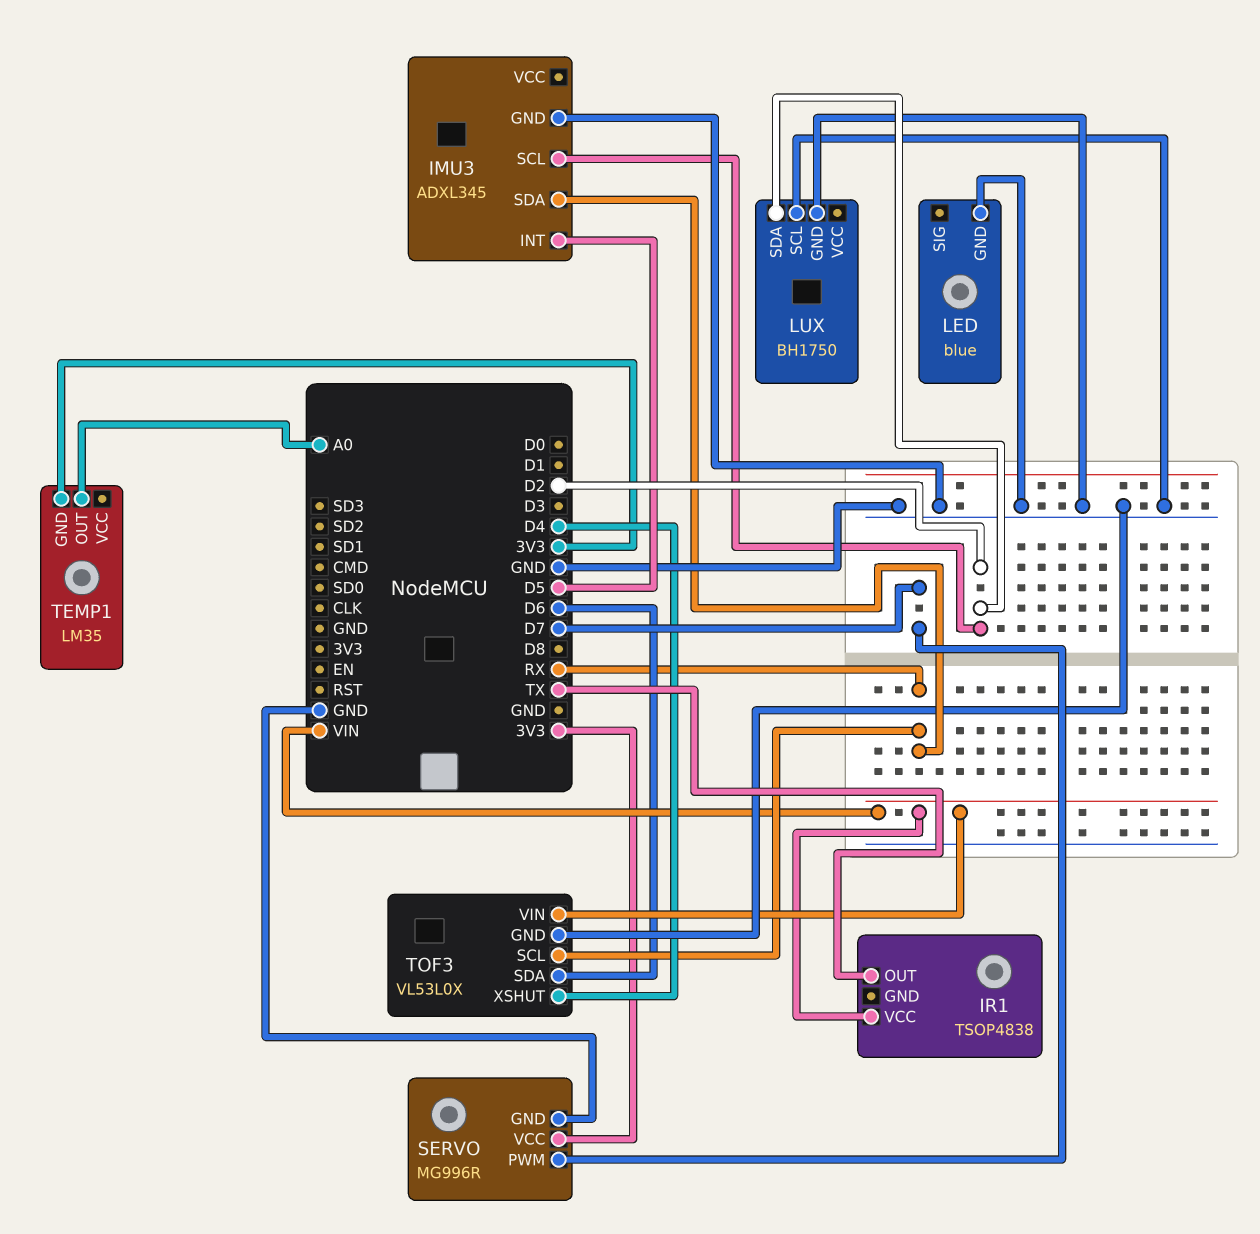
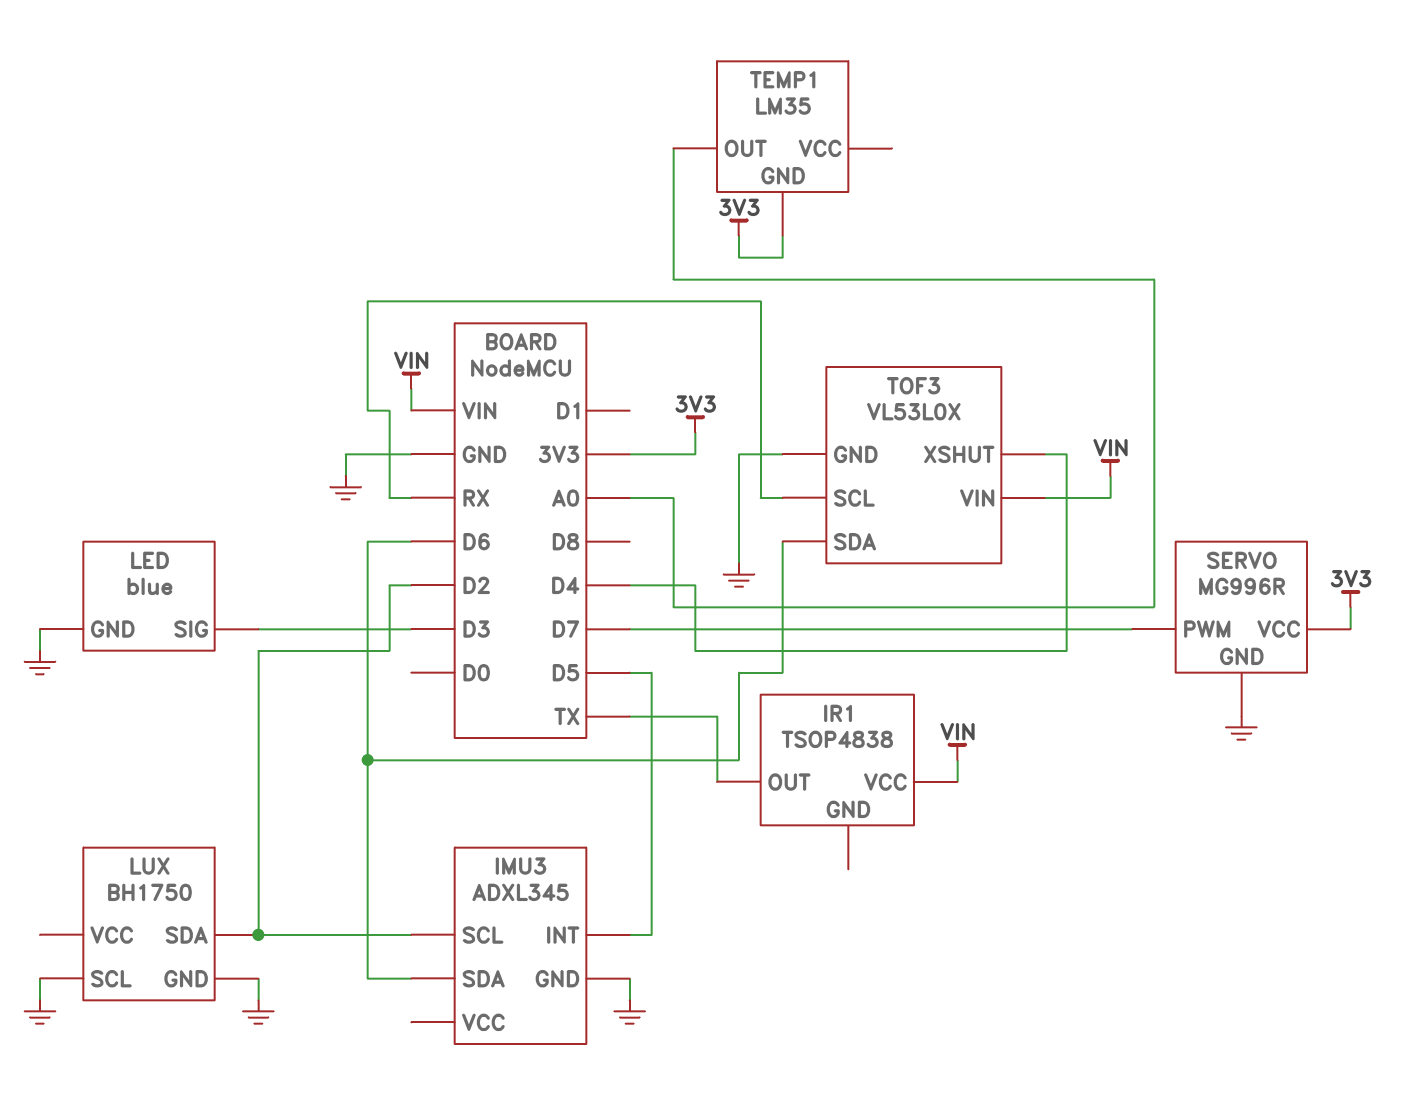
IMU3 pin SDA: RX -> D6
LED pin SIG: none -> D3

